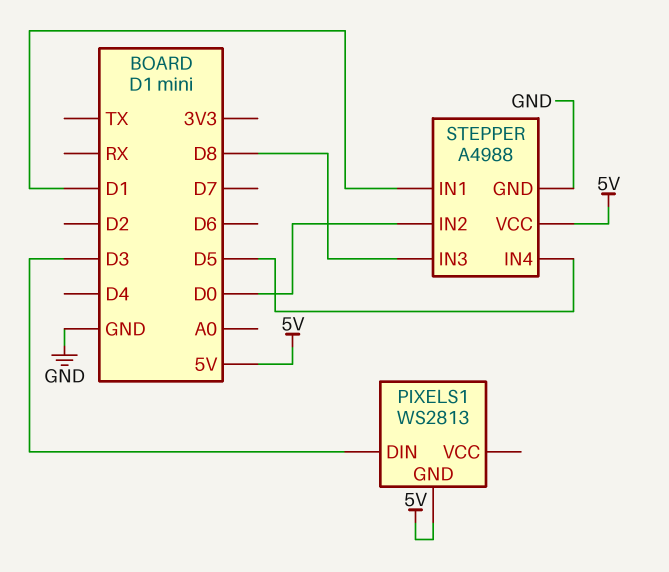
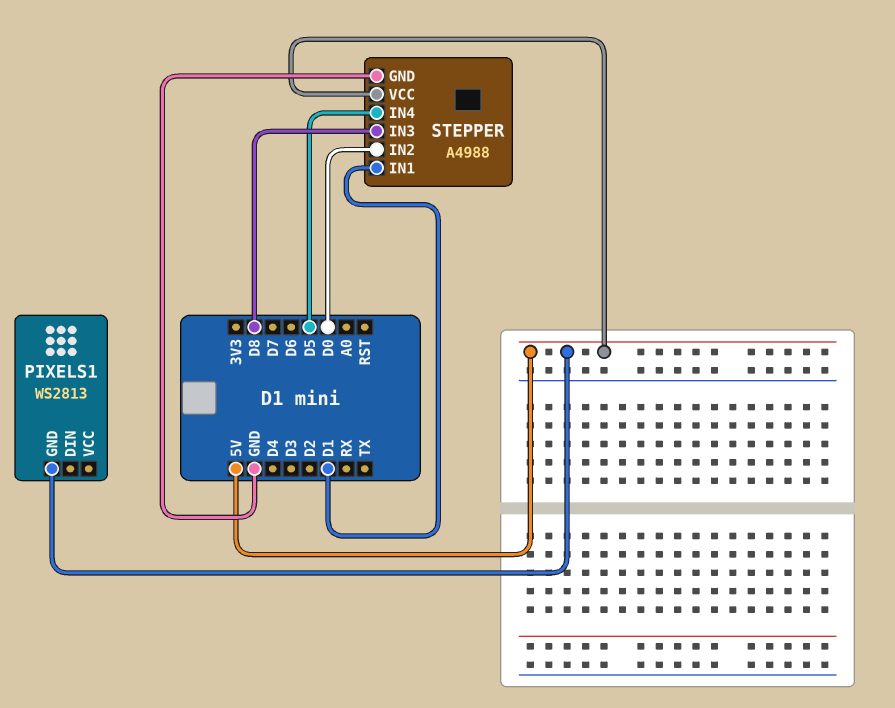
PIXELS1 pin DIN: D3 -> none

